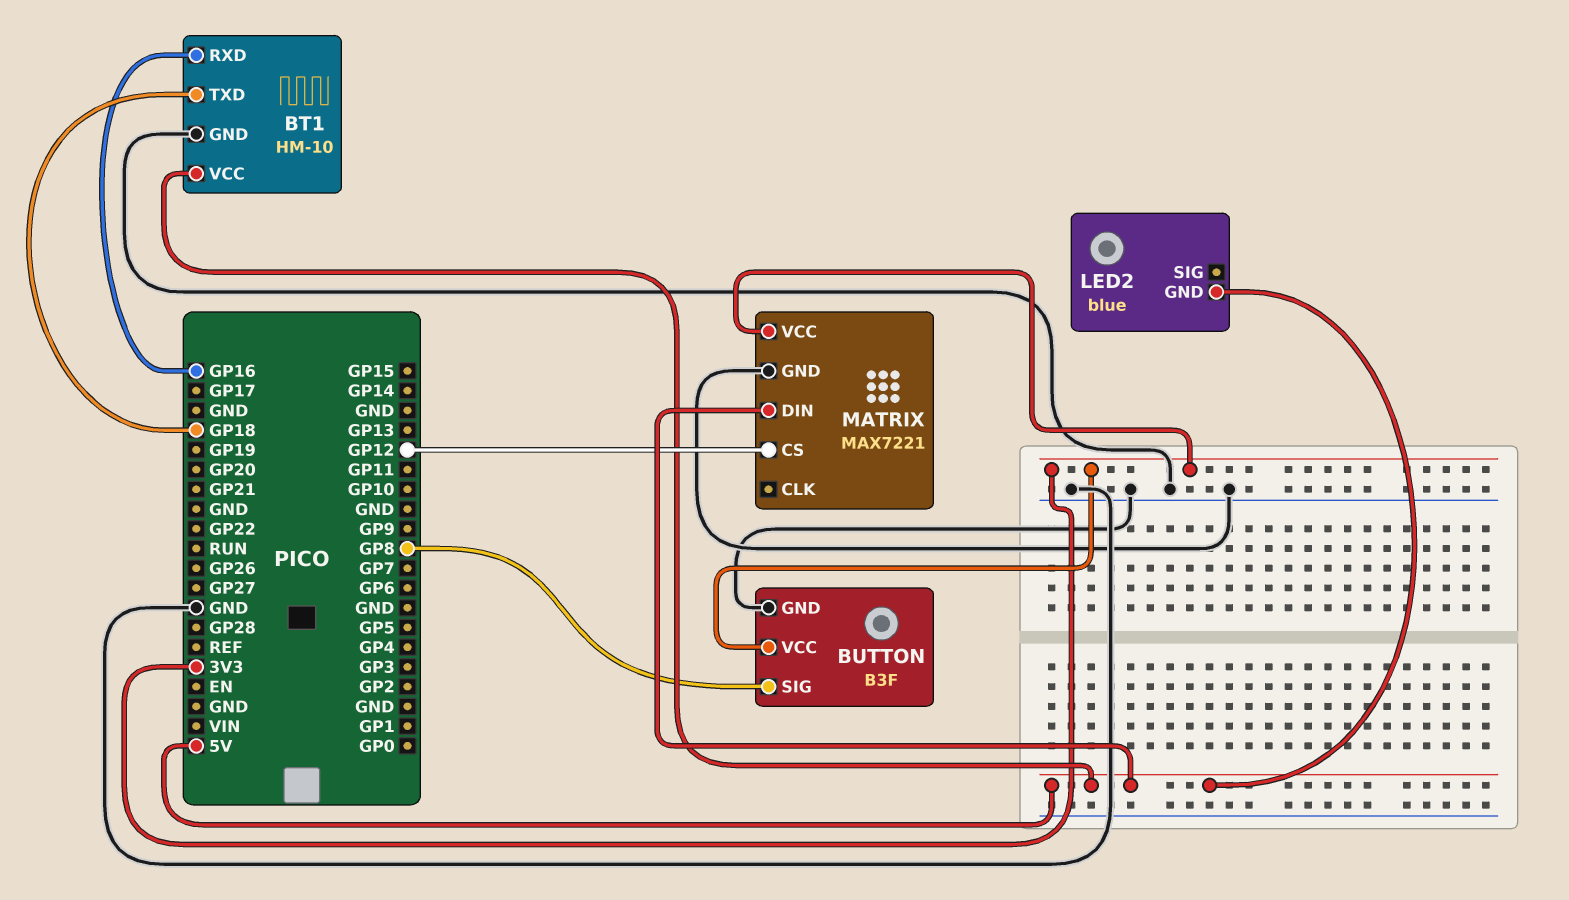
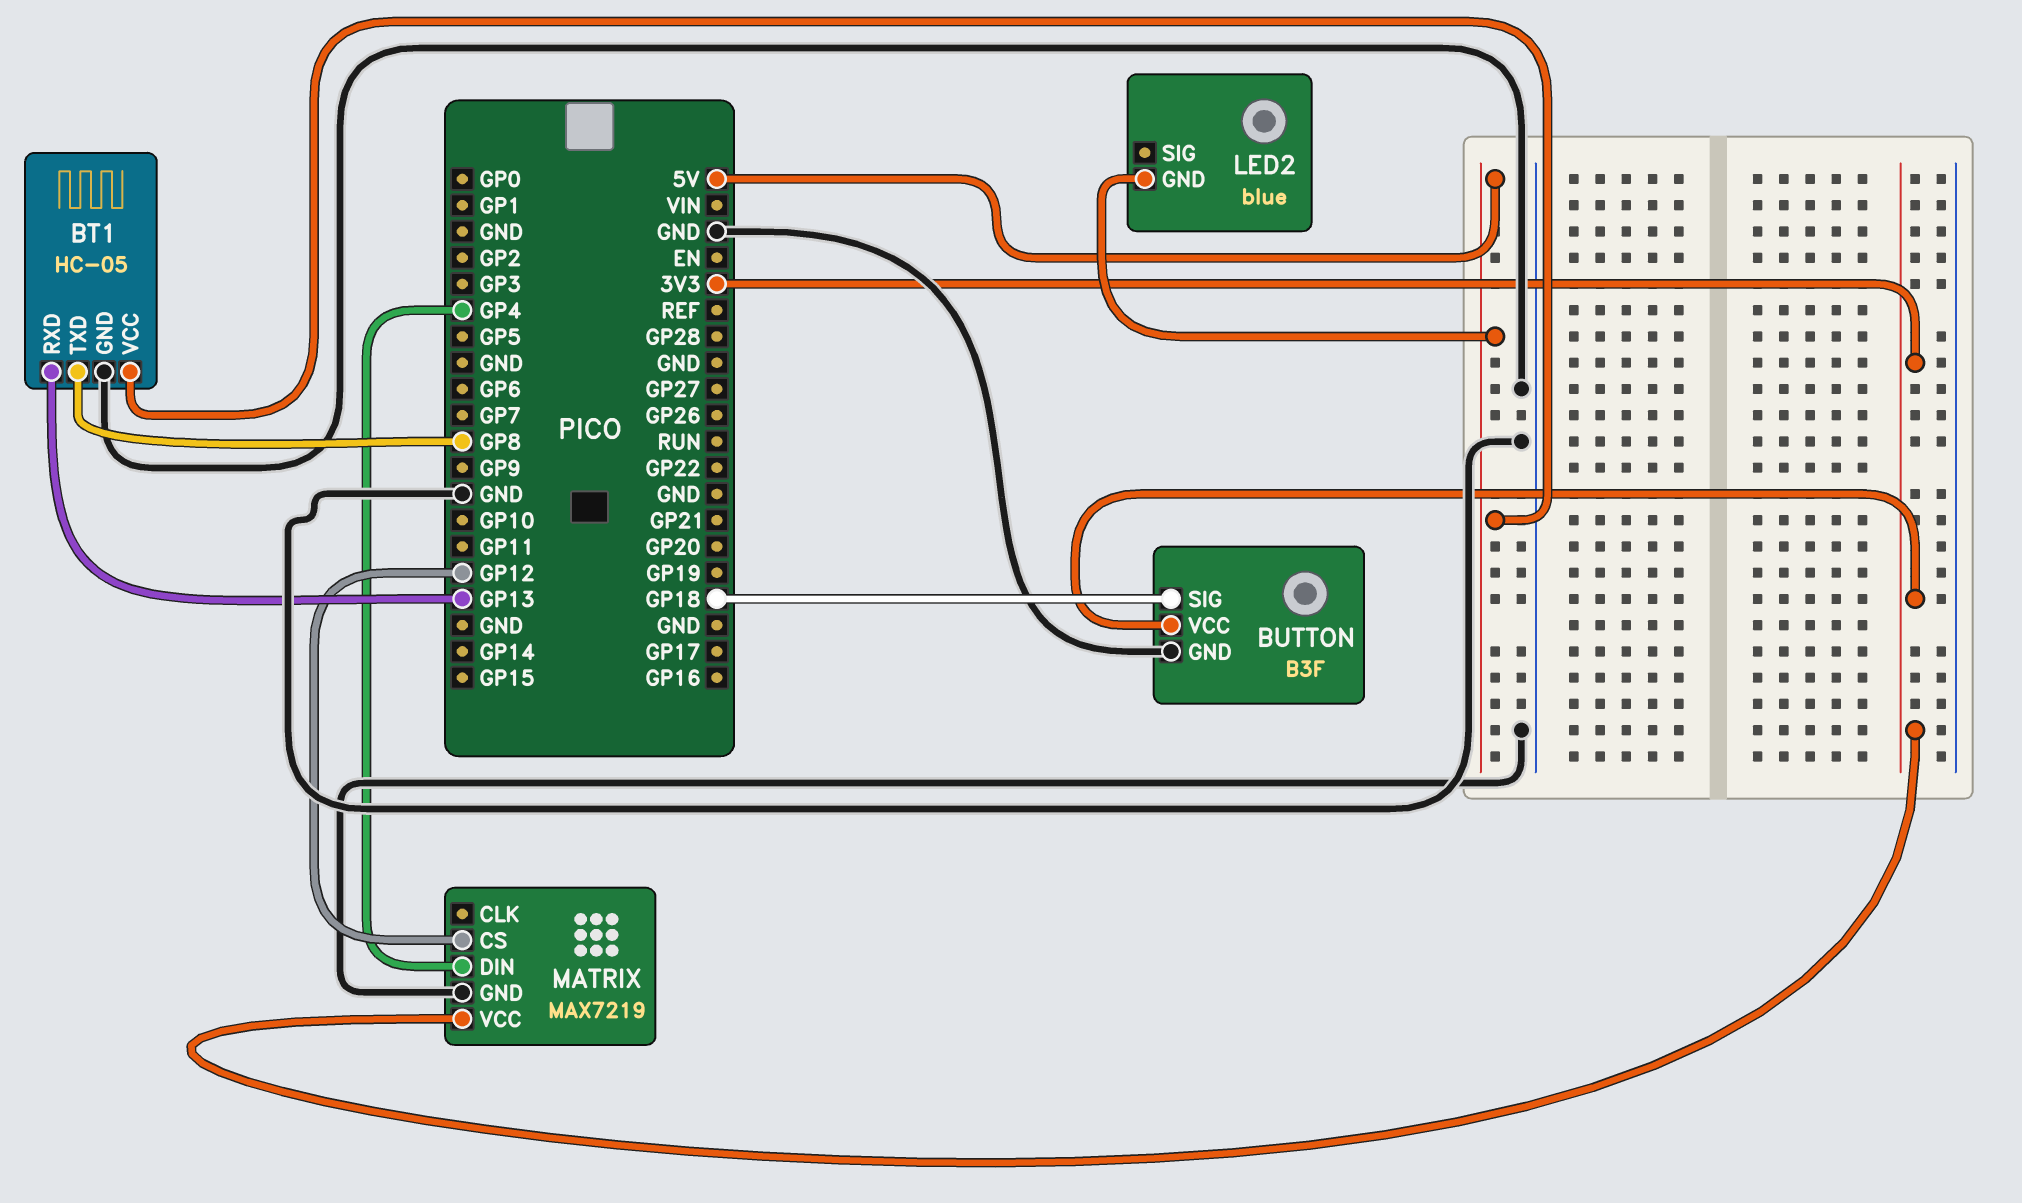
BT1: HM-10 -> HC-05
BT1 pin RXD: GP16 -> GP13
BT1 pin TXD: GP18 -> GP8
BUTTON pin SIG: GP8 -> GP18
MATRIX: MAX7221 -> MAX7219
MATRIX pin DIN: 5V -> GP4

